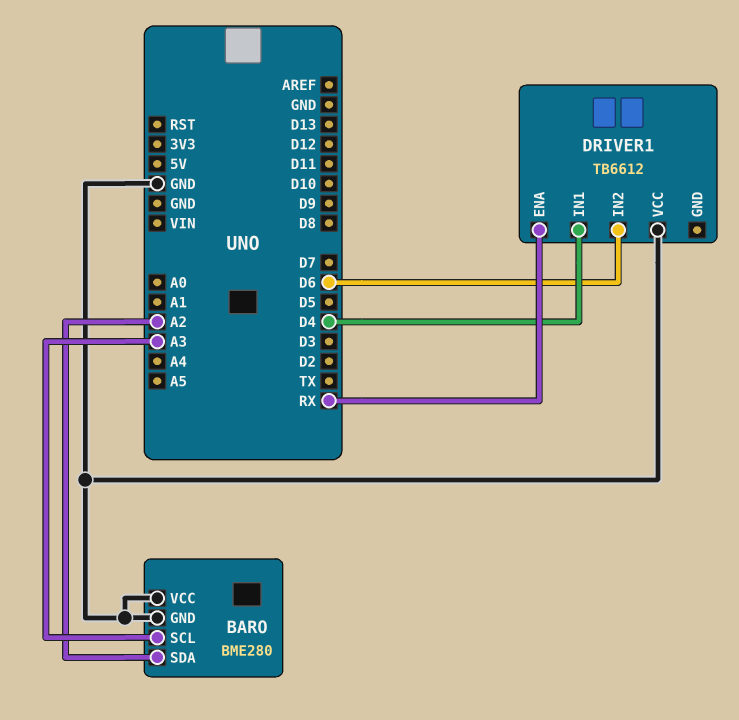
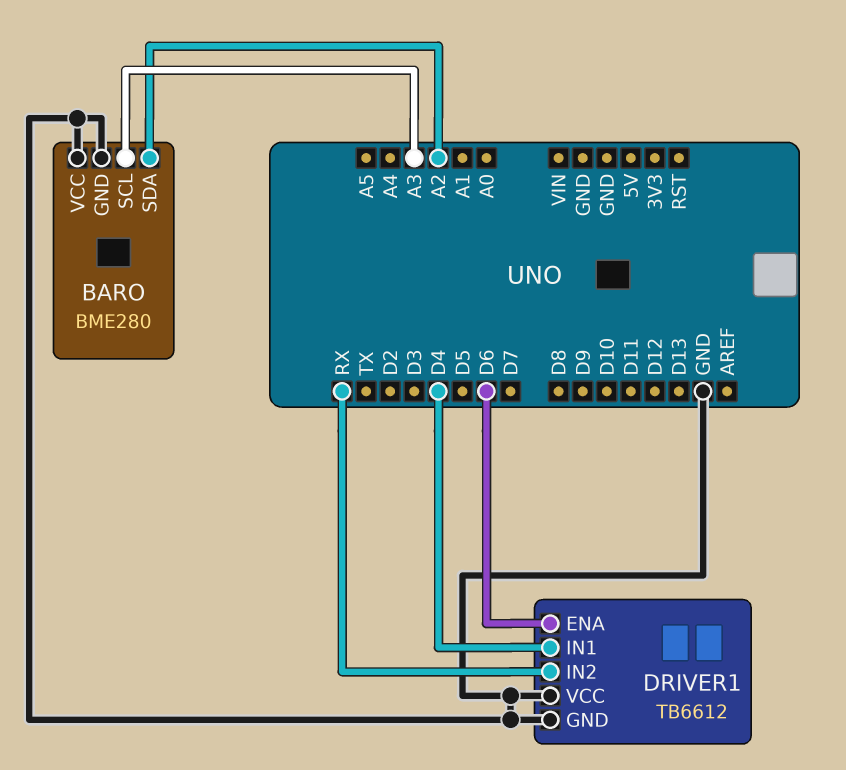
DRIVER1 pin ENA: RX -> D6
DRIVER1 pin GND: none -> GND
DRIVER1 pin IN2: D6 -> RX

